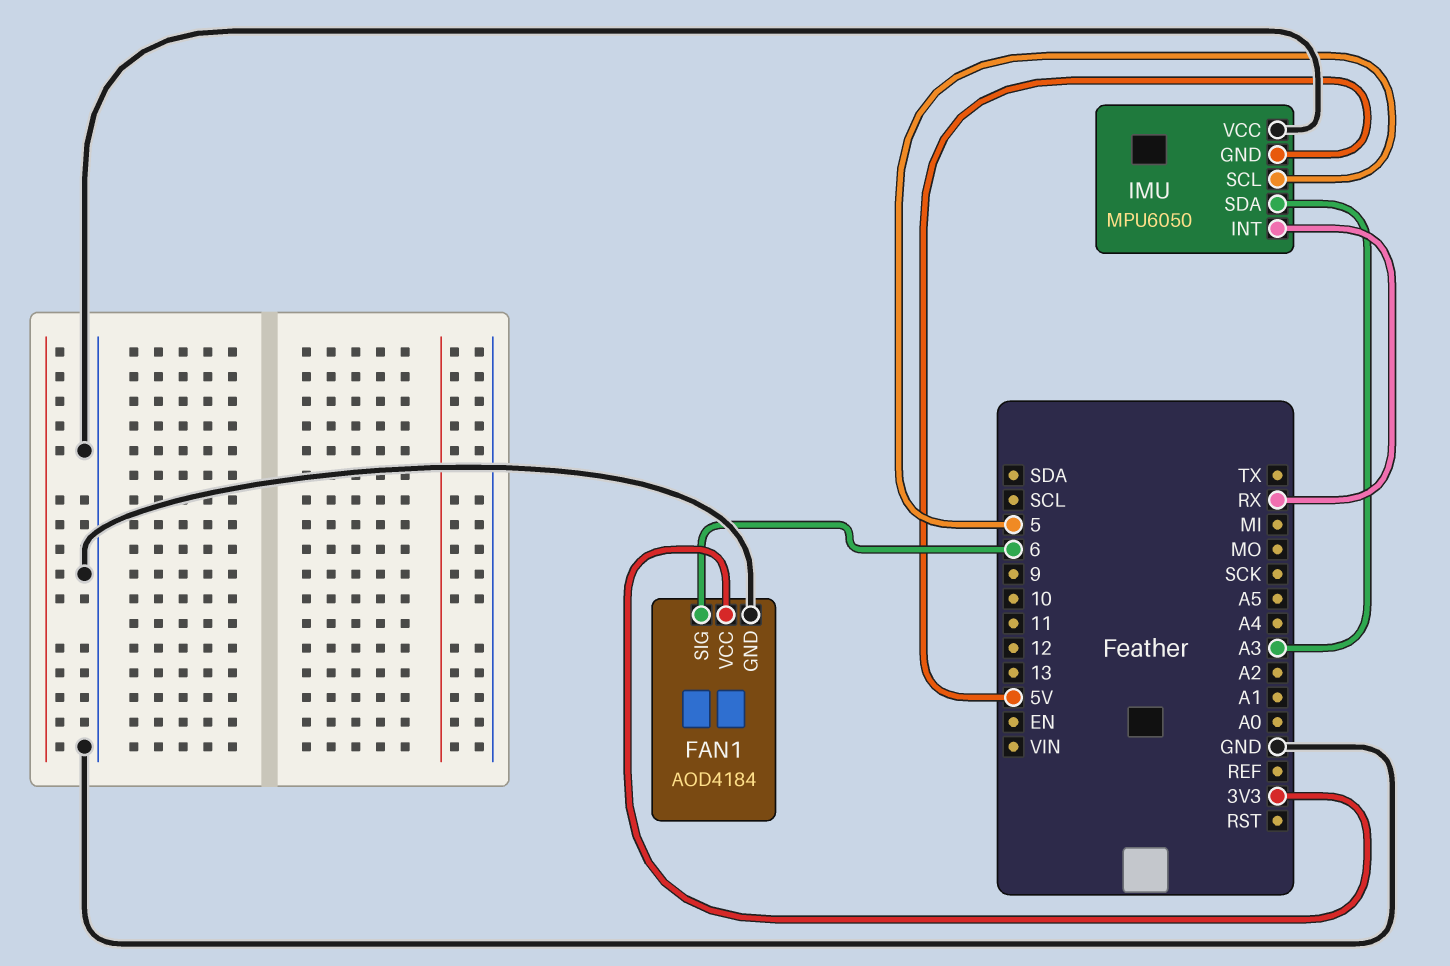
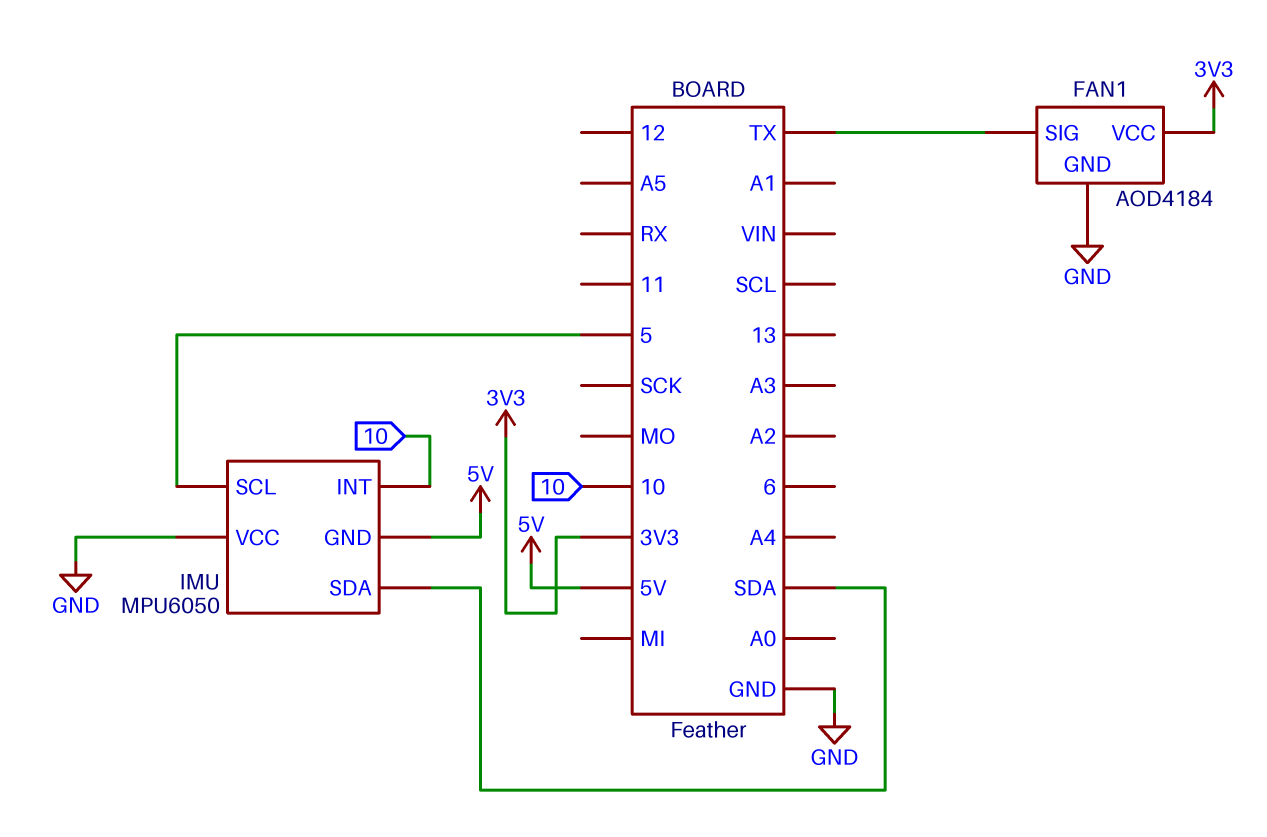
FAN1 pin SIG: 6 -> TX
IMU pin INT: RX -> 10
IMU pin SDA: A3 -> SDA

